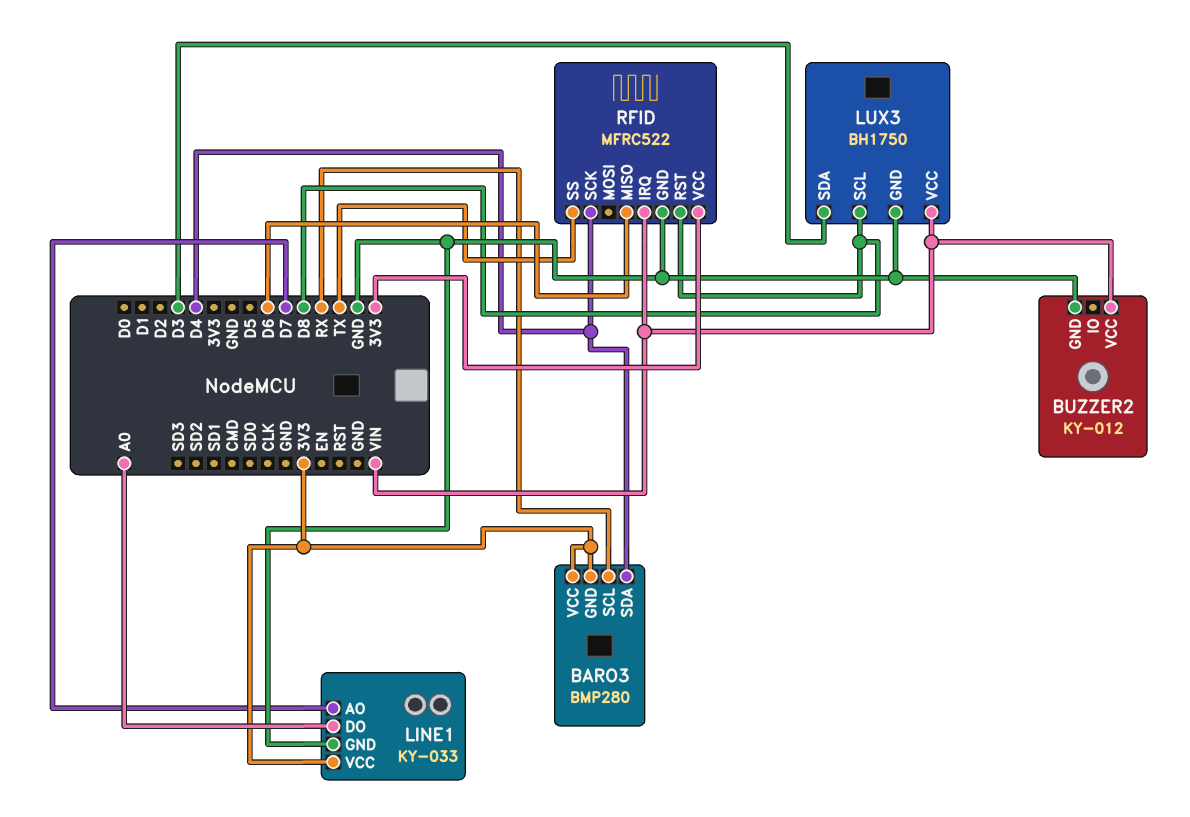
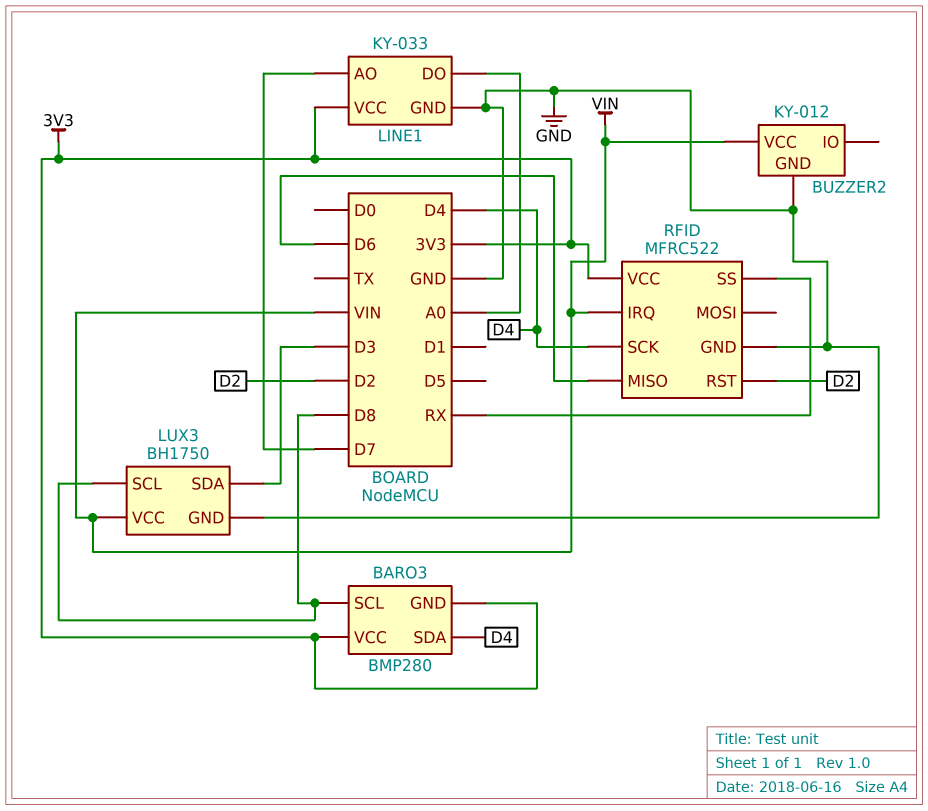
BARO3 pin SCL: RX -> D8
RFID pin RST: D8 -> D2
RFID pin SS: TX -> RX

